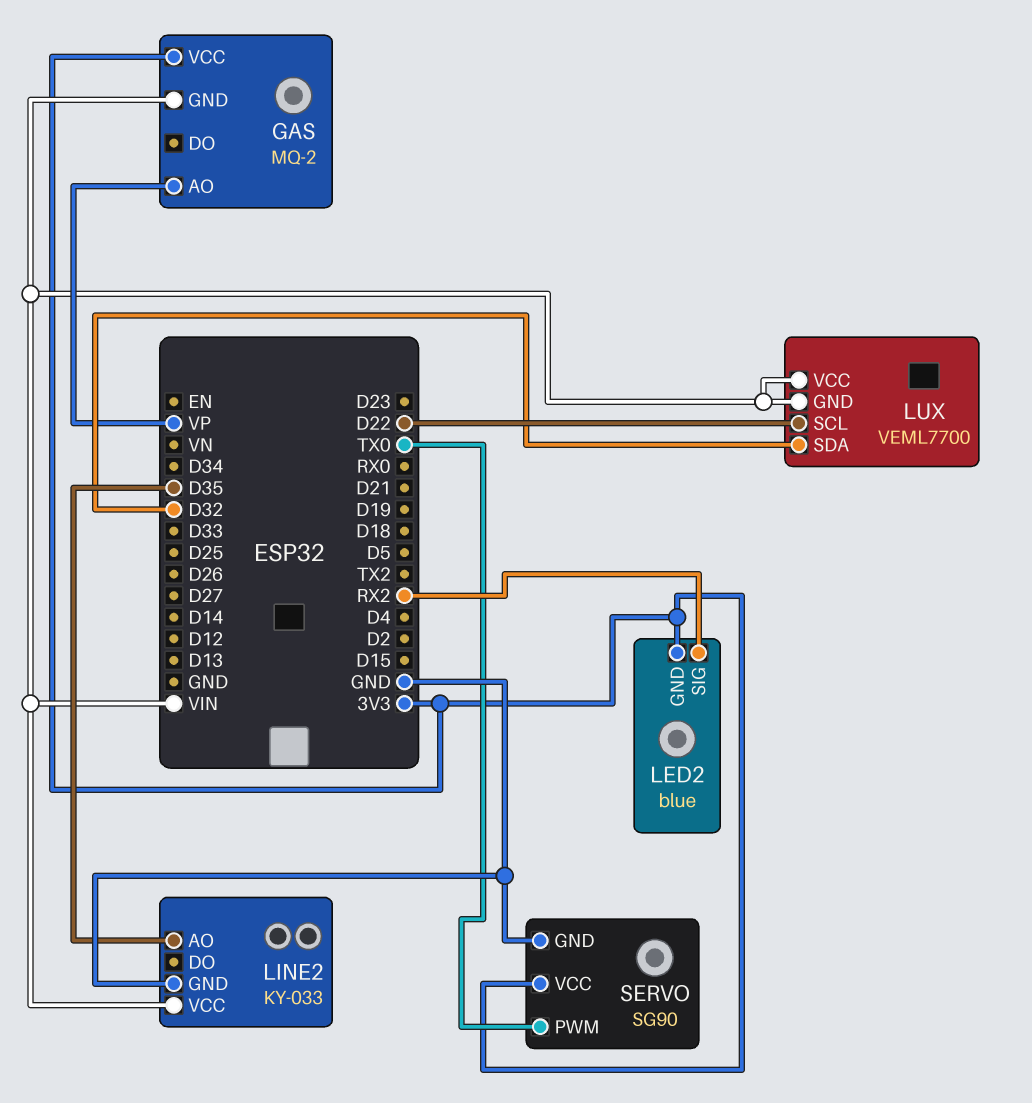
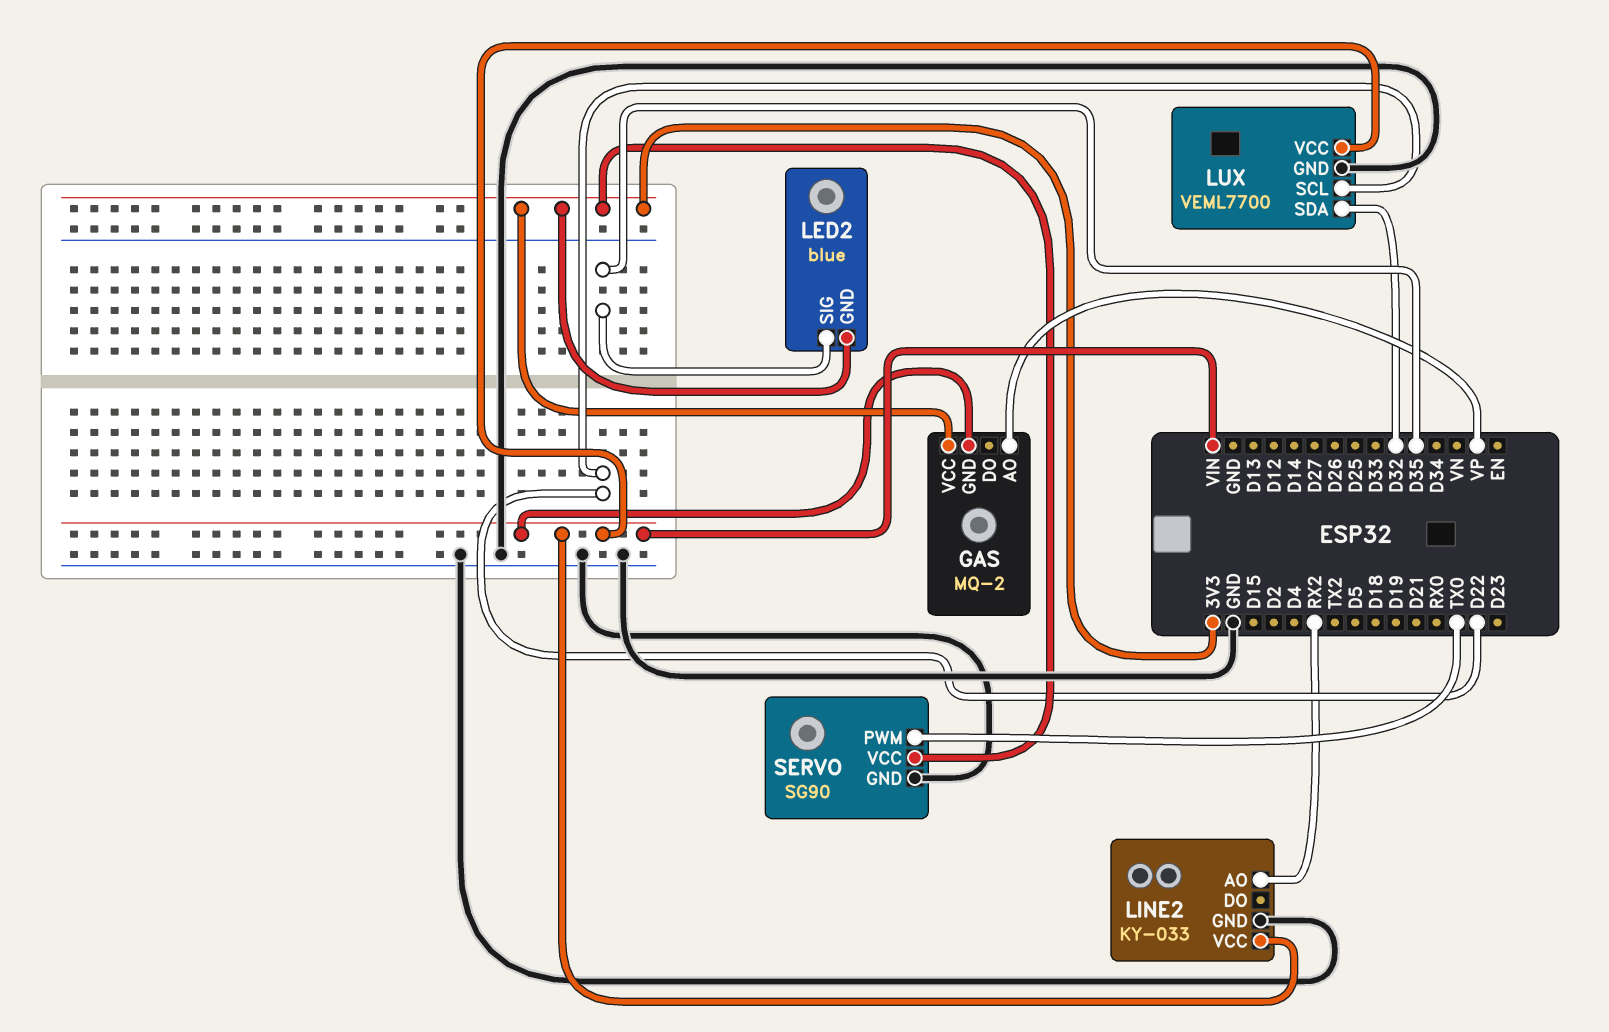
LED2 pin SIG: RX2 -> D35
LINE2 pin AO: D35 -> RX2
LUX pin GND: VIN -> GND

